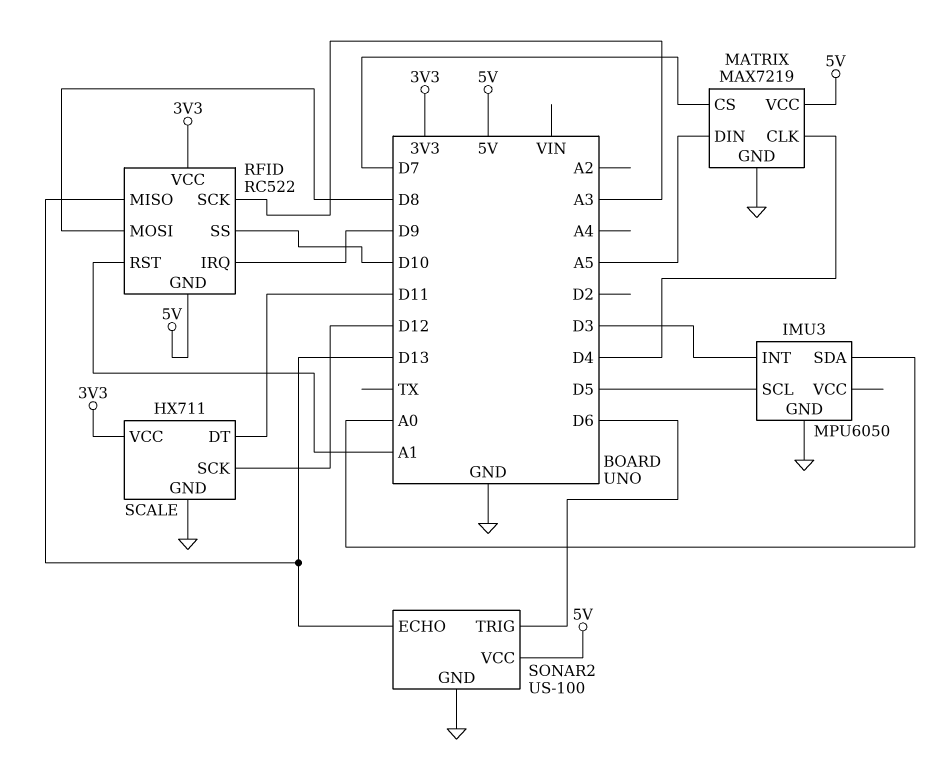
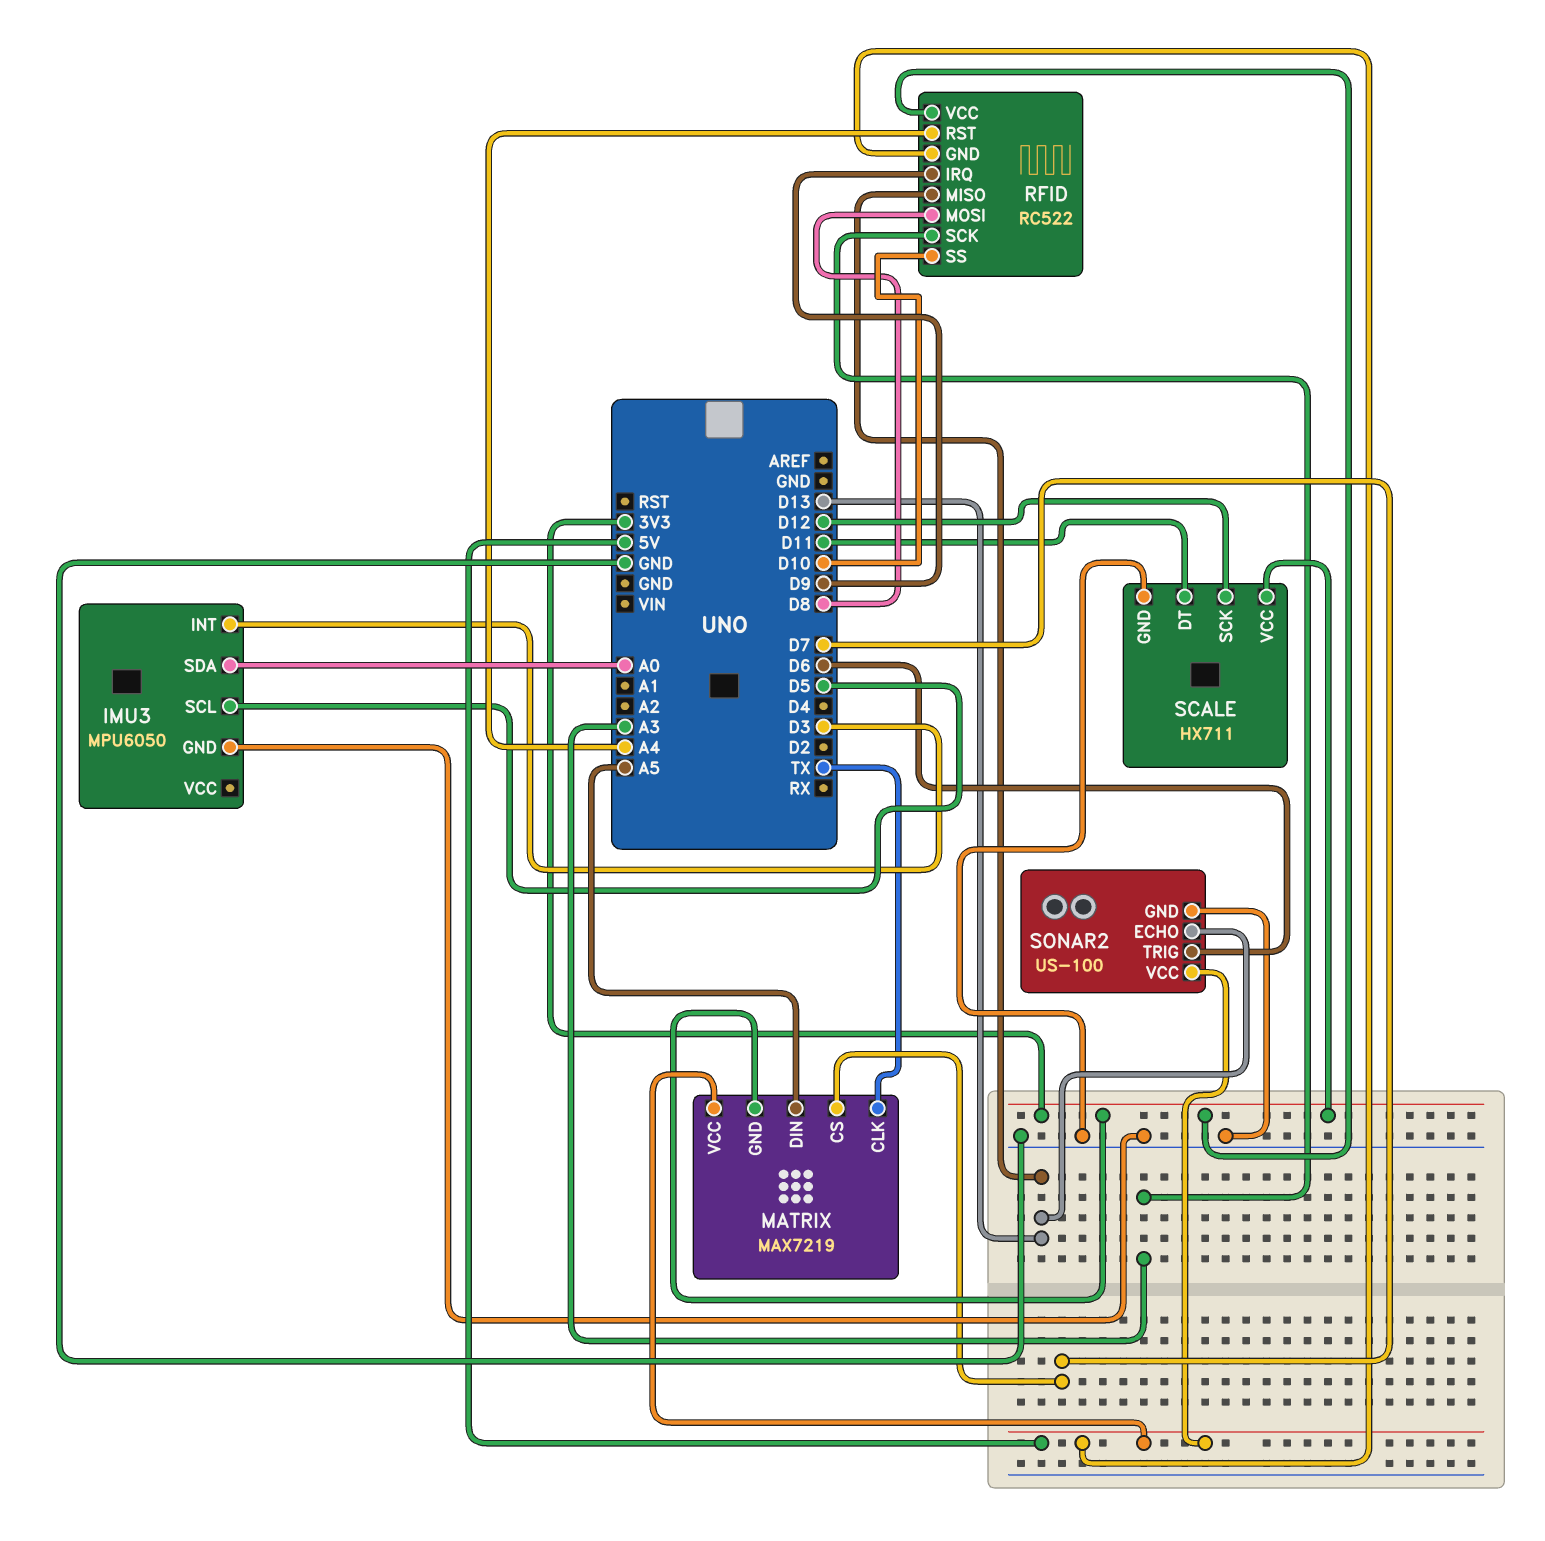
MATRIX pin CLK: D4 -> TX
MATRIX pin GND: GND -> 3V3
RFID pin RST: A1 -> A4

